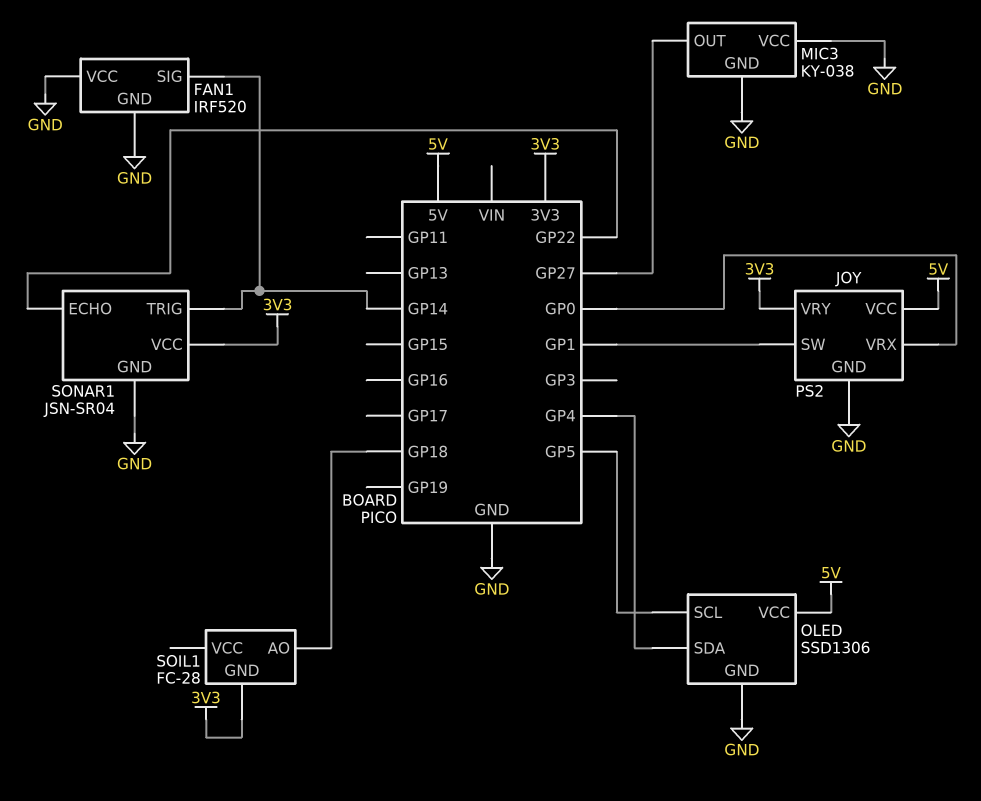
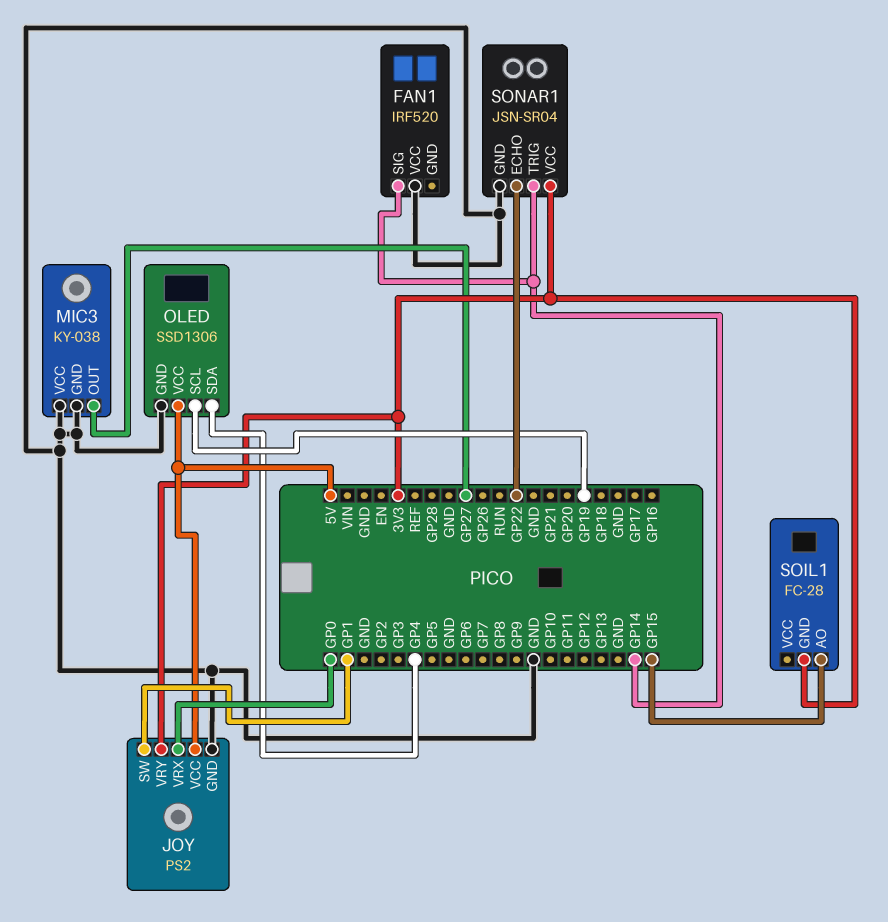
FAN1 pin GND: GND -> none
OLED pin SCL: GP5 -> GP19
SOIL1 pin AO: GP18 -> GP15

